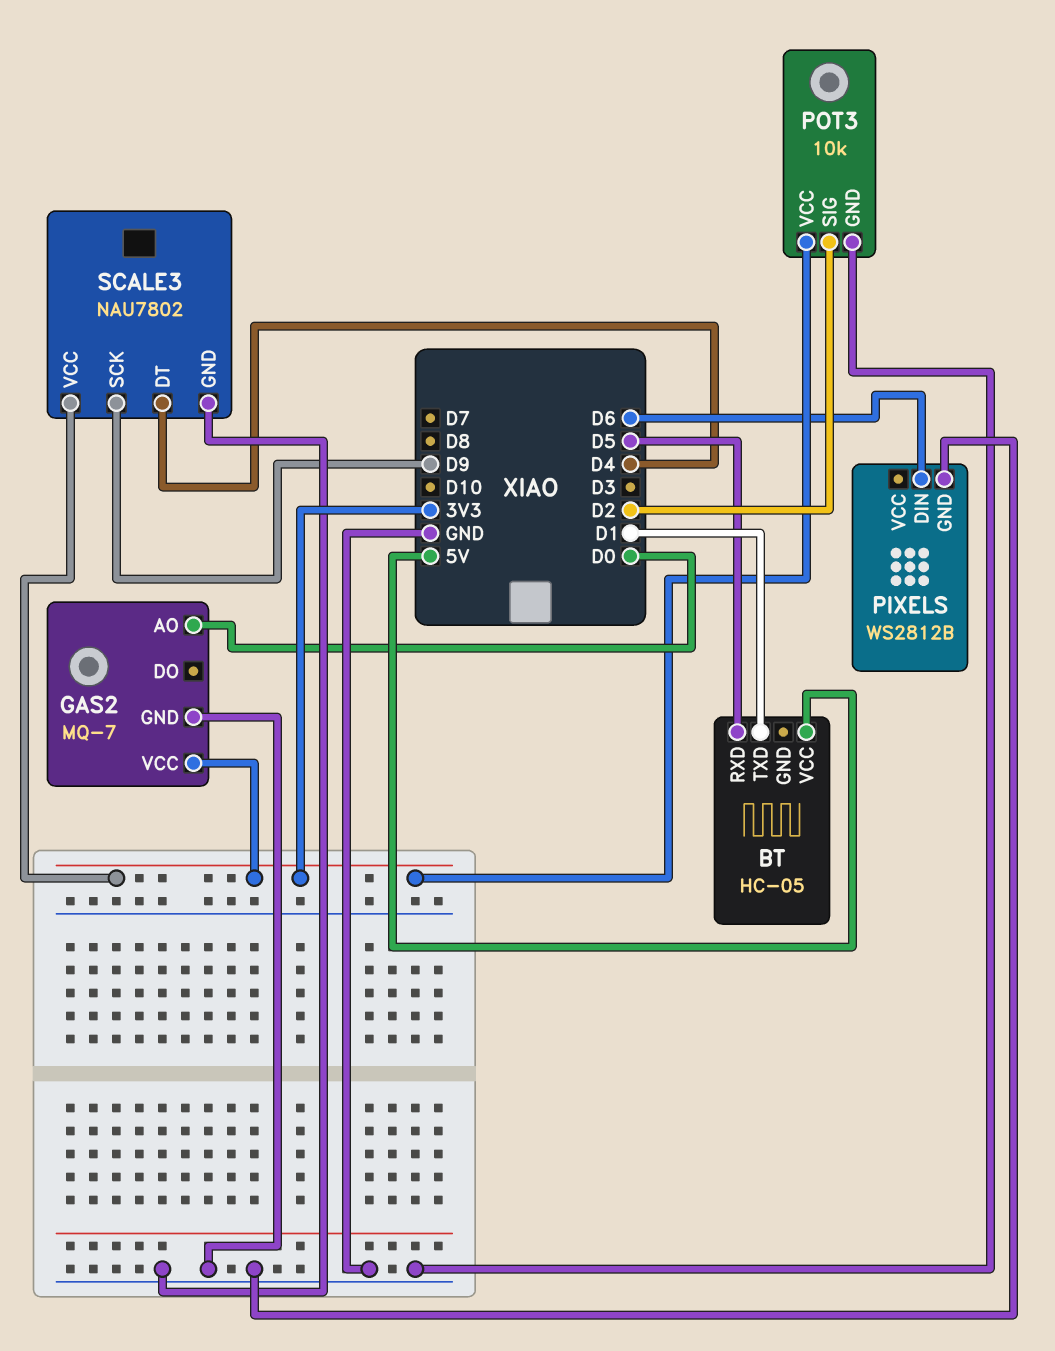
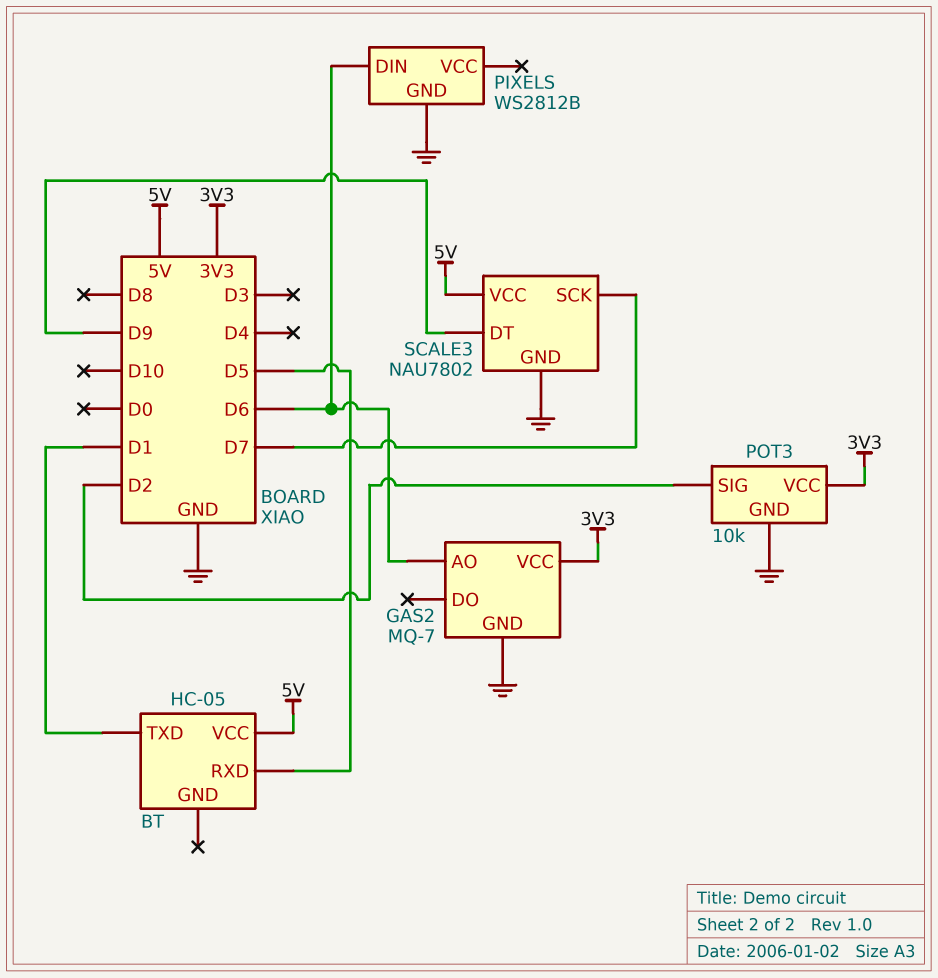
GAS2 pin AO: D0 -> D6
SCALE3 pin DT: D4 -> D9
SCALE3 pin SCK: D9 -> D7
SCALE3 pin VCC: 3V3 -> 5V

